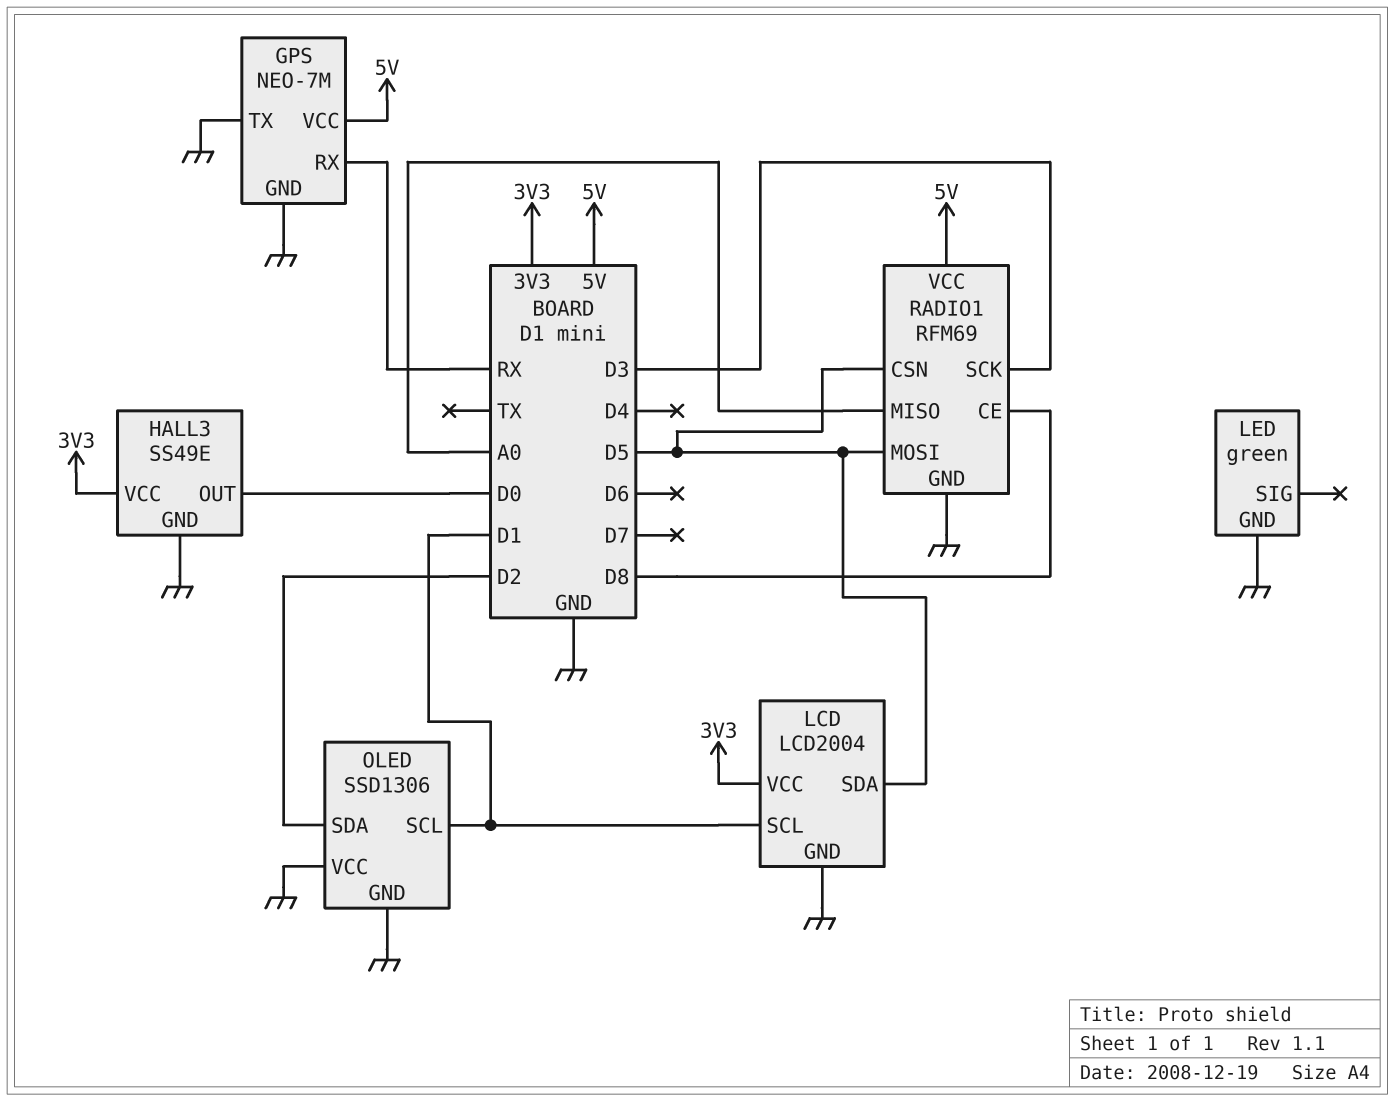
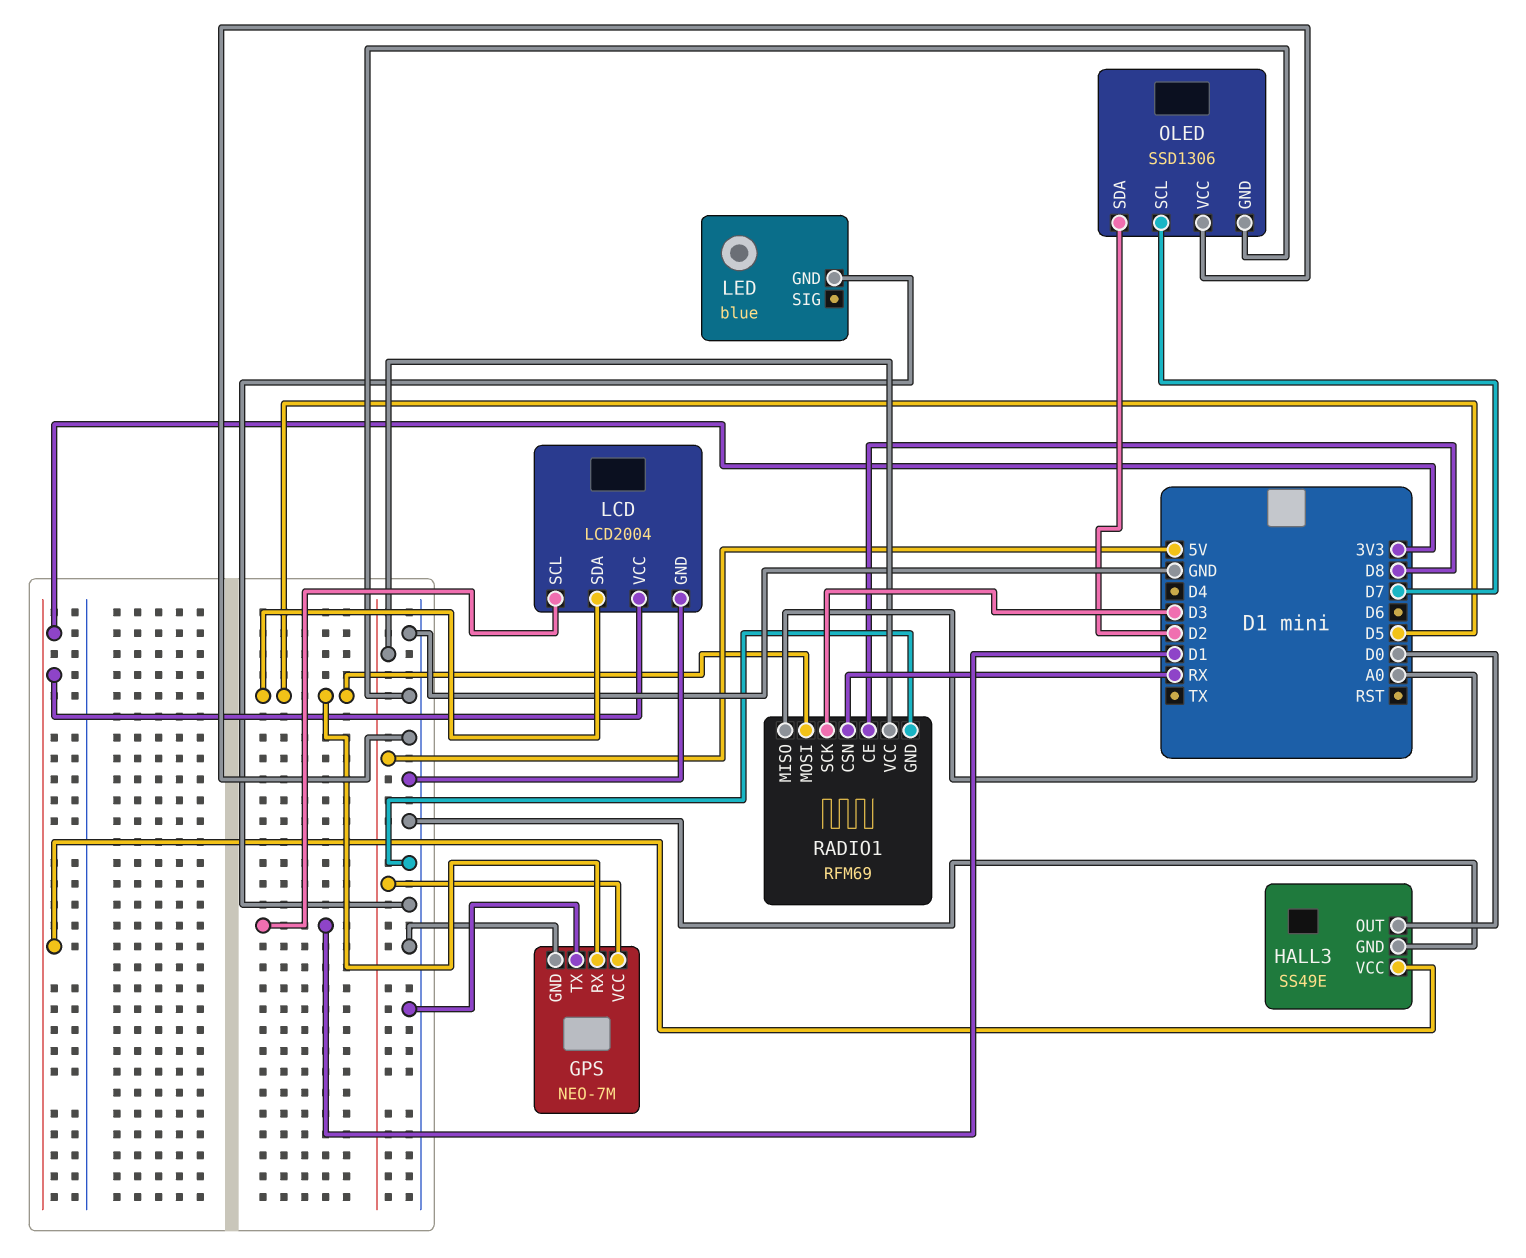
GPS pin RX: RX -> D5
LED: green -> blue
OLED pin SCL: D1 -> D7
RADIO1 pin CSN: D5 -> RX

